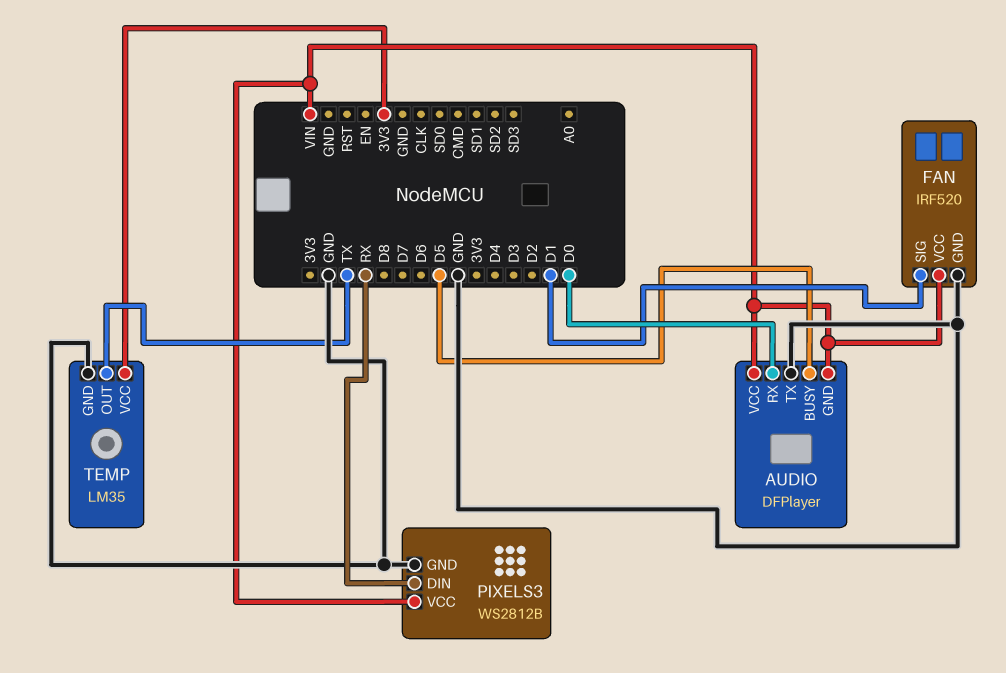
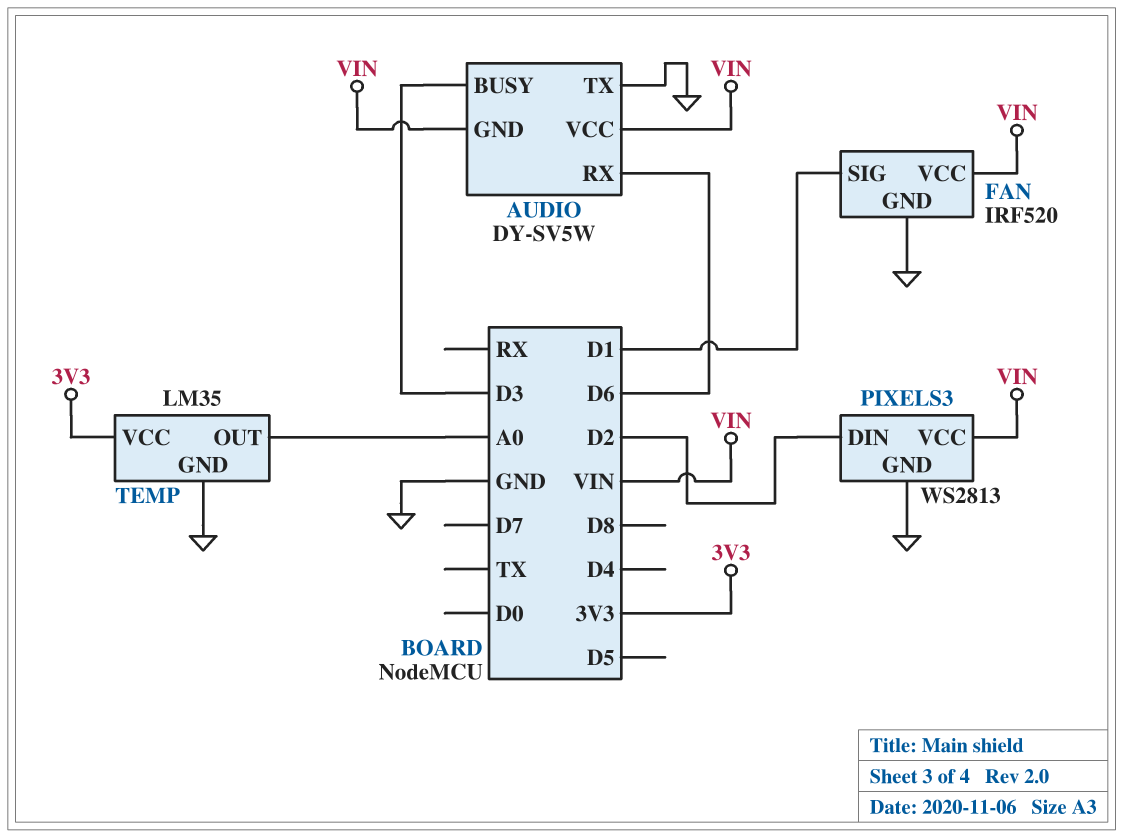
AUDIO: DFPlayer -> DY-SV5W
AUDIO pin BUSY: D5 -> D3
AUDIO pin RX: D0 -> D6
PIXELS3: WS2812B -> WS2813
PIXELS3 pin DIN: RX -> D2
TEMP pin OUT: TX -> A0

